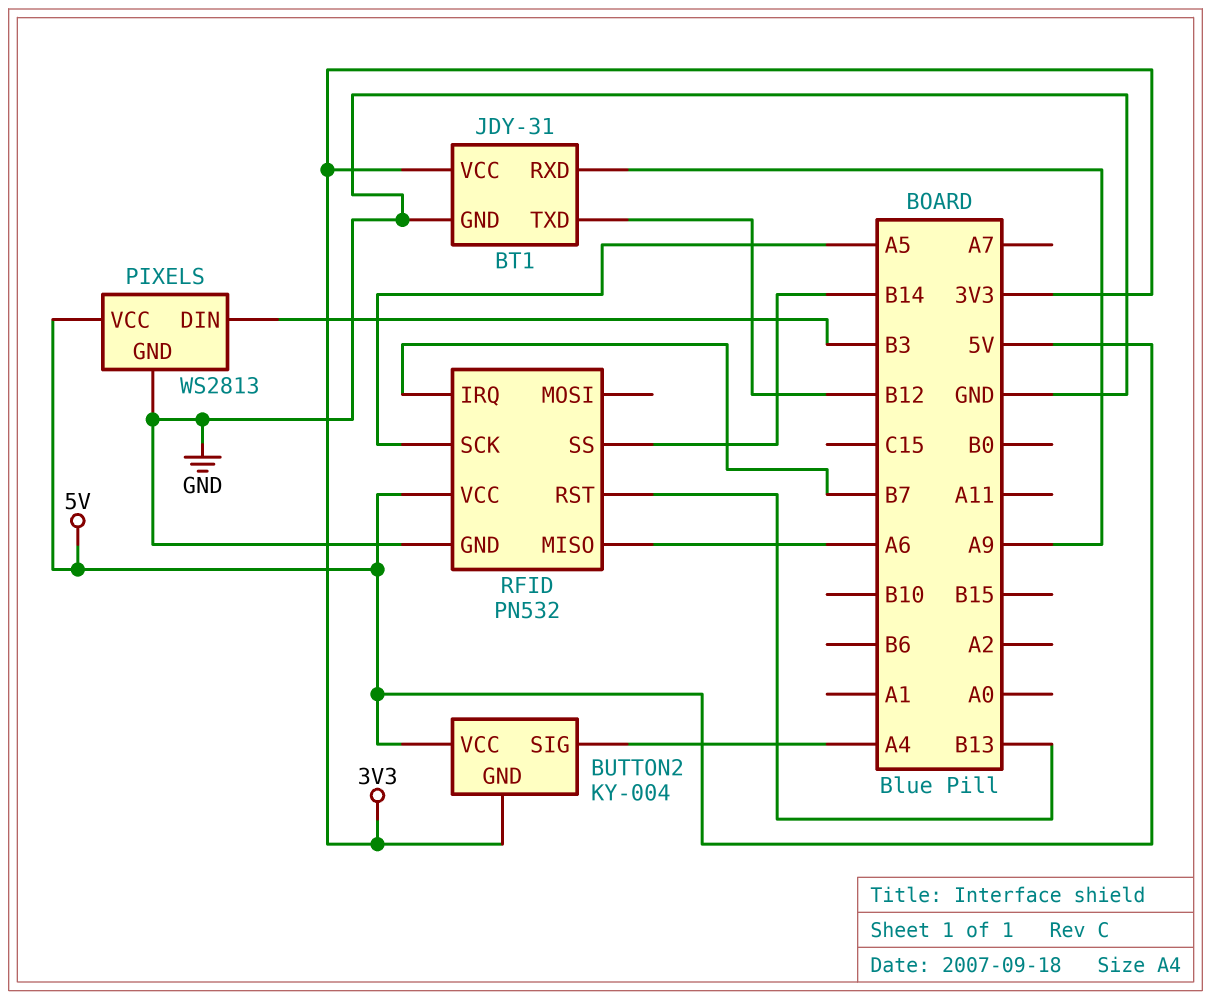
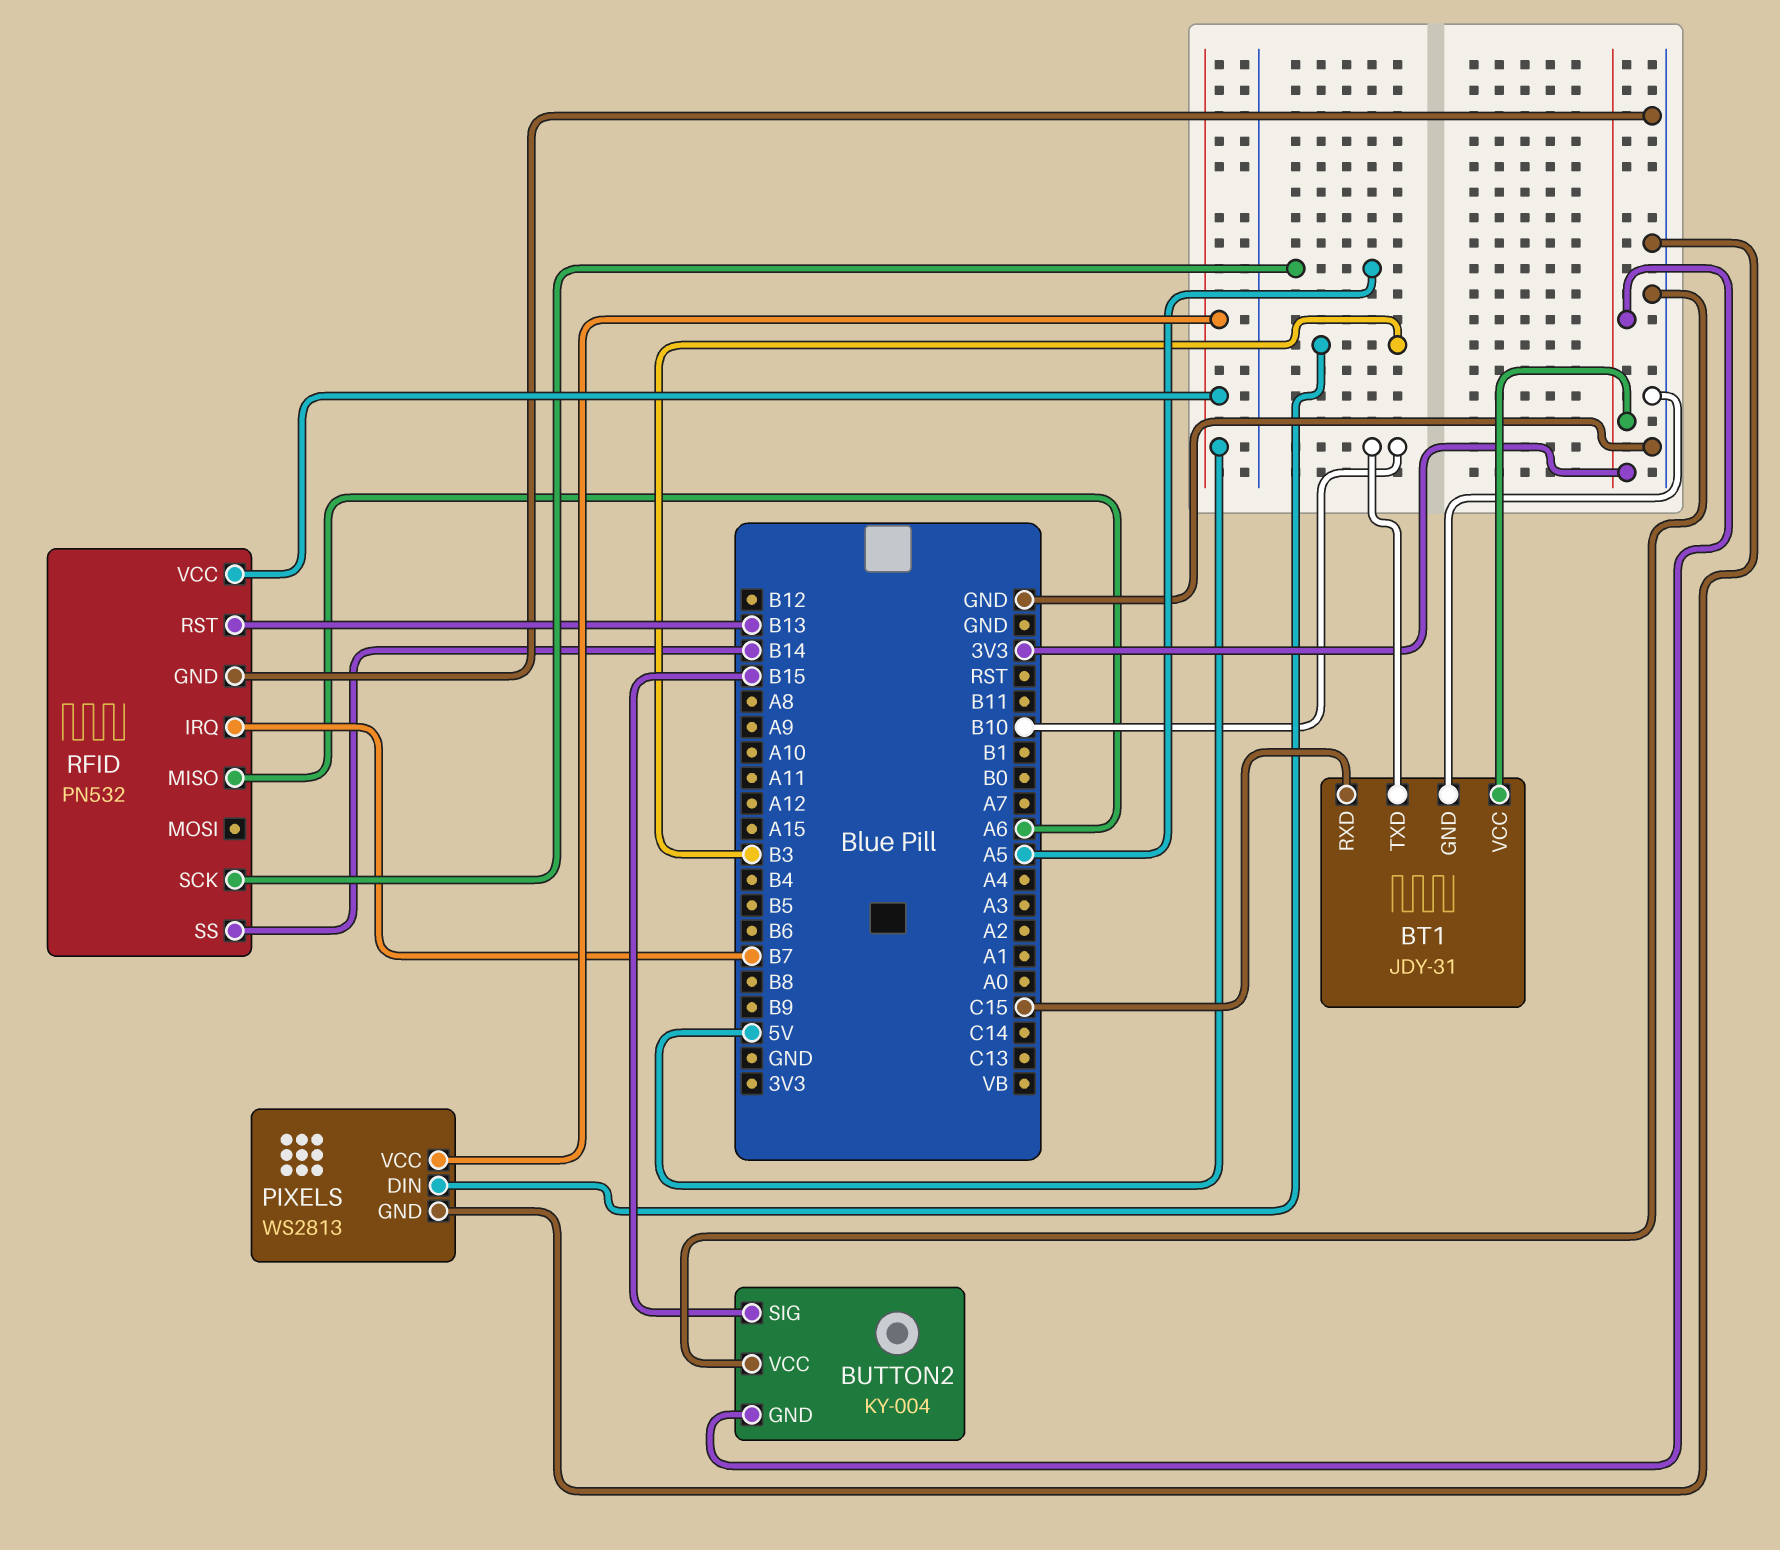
BT1 pin RXD: A9 -> C15
BT1 pin TXD: B12 -> B10
BUTTON2 pin SIG: A4 -> B15
BUTTON2 pin VCC: 5V -> GND

